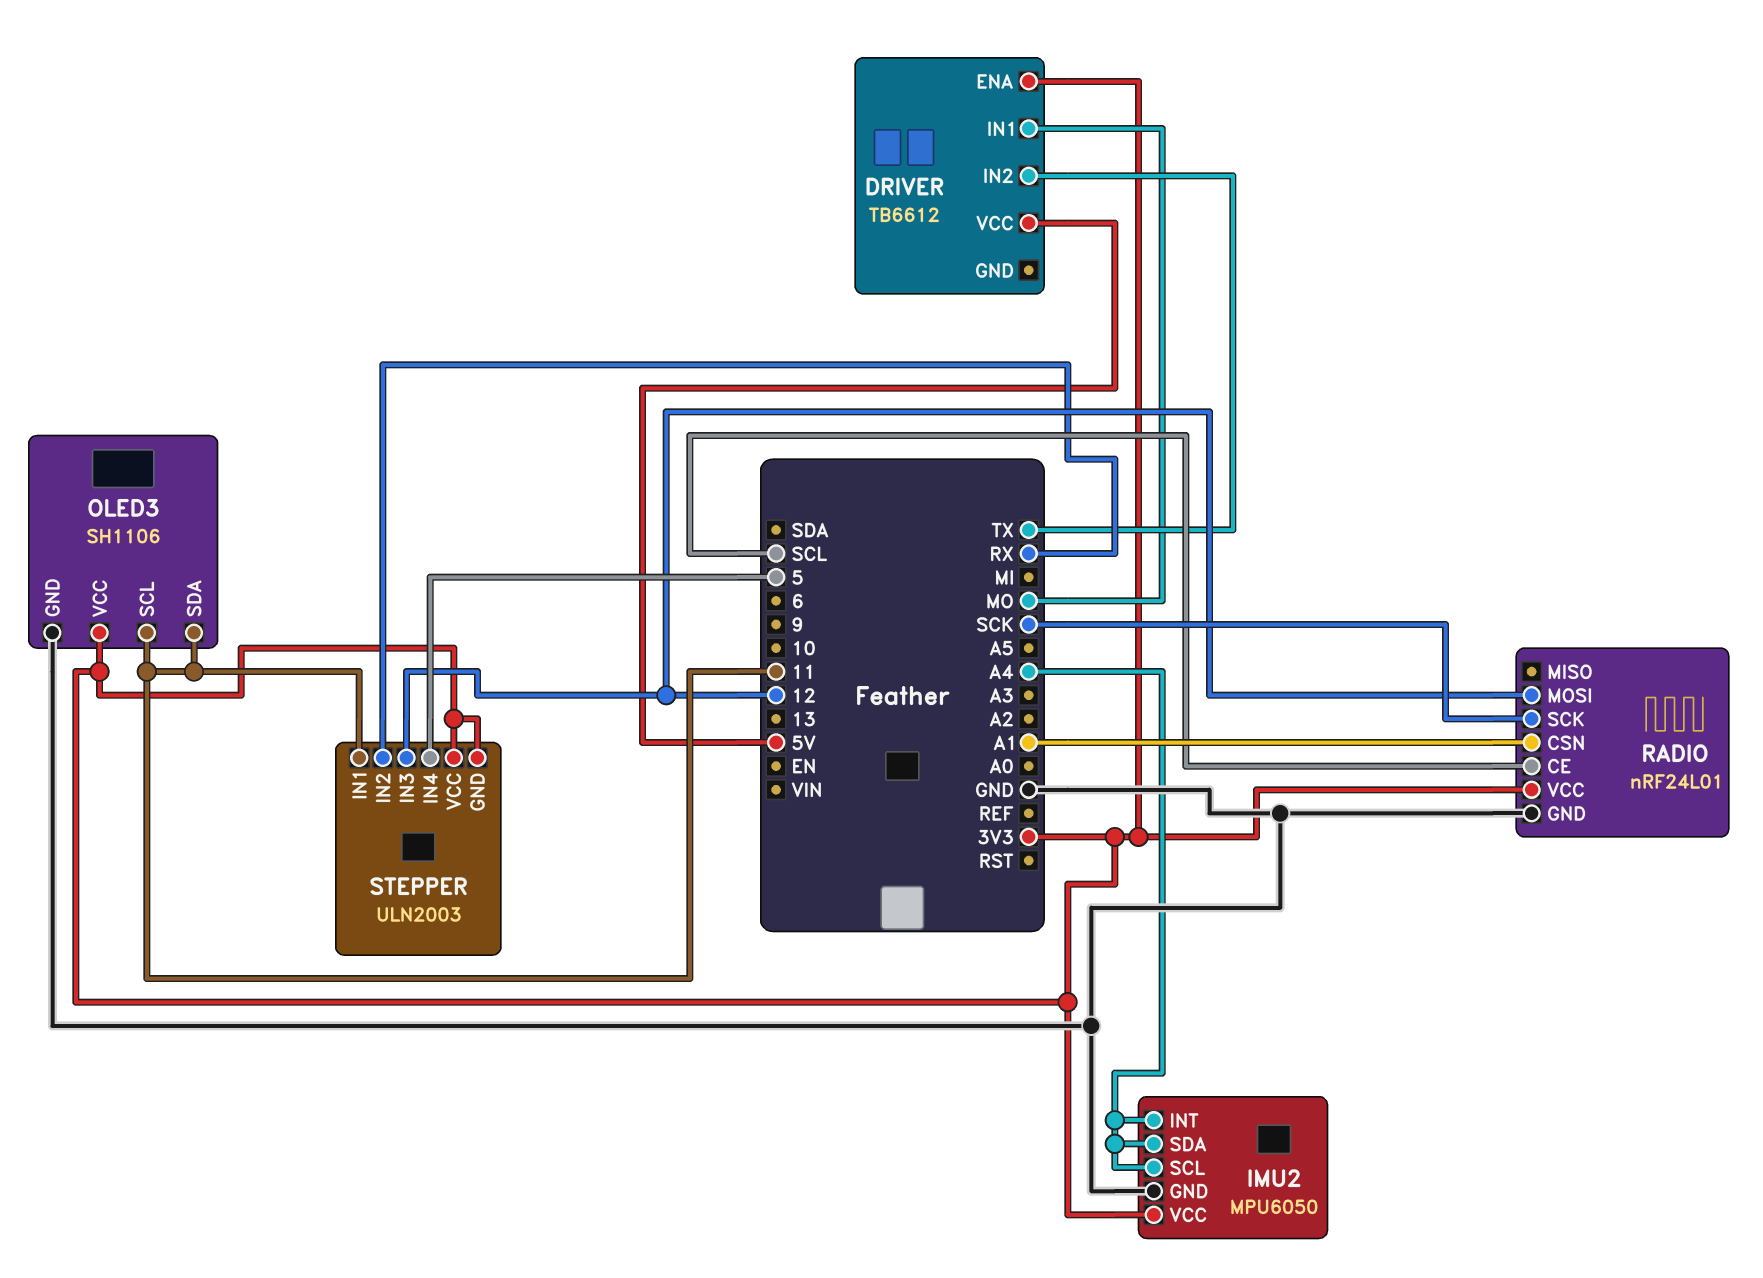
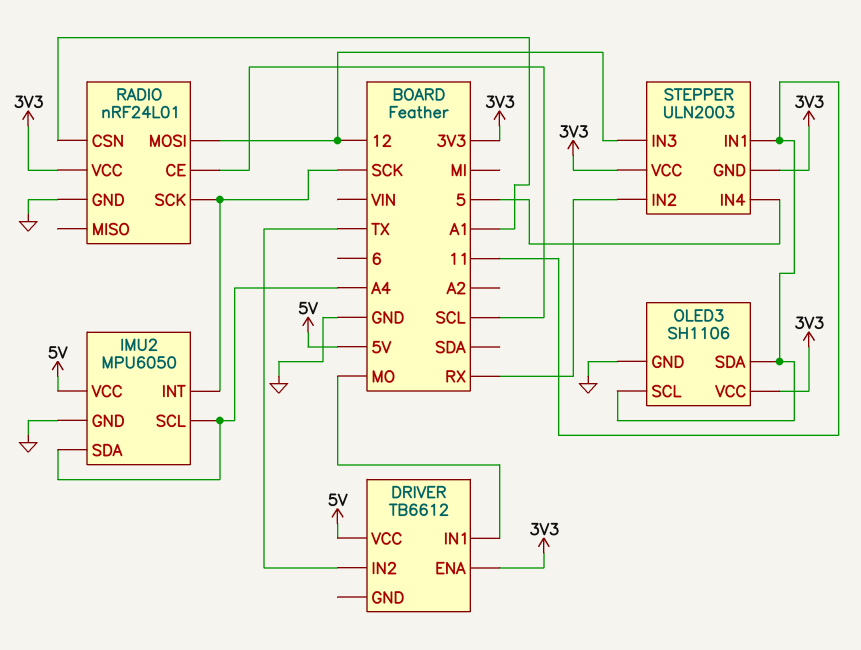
IMU2 pin INT: A4 -> SCK
IMU2 pin VCC: 3V3 -> 5V

